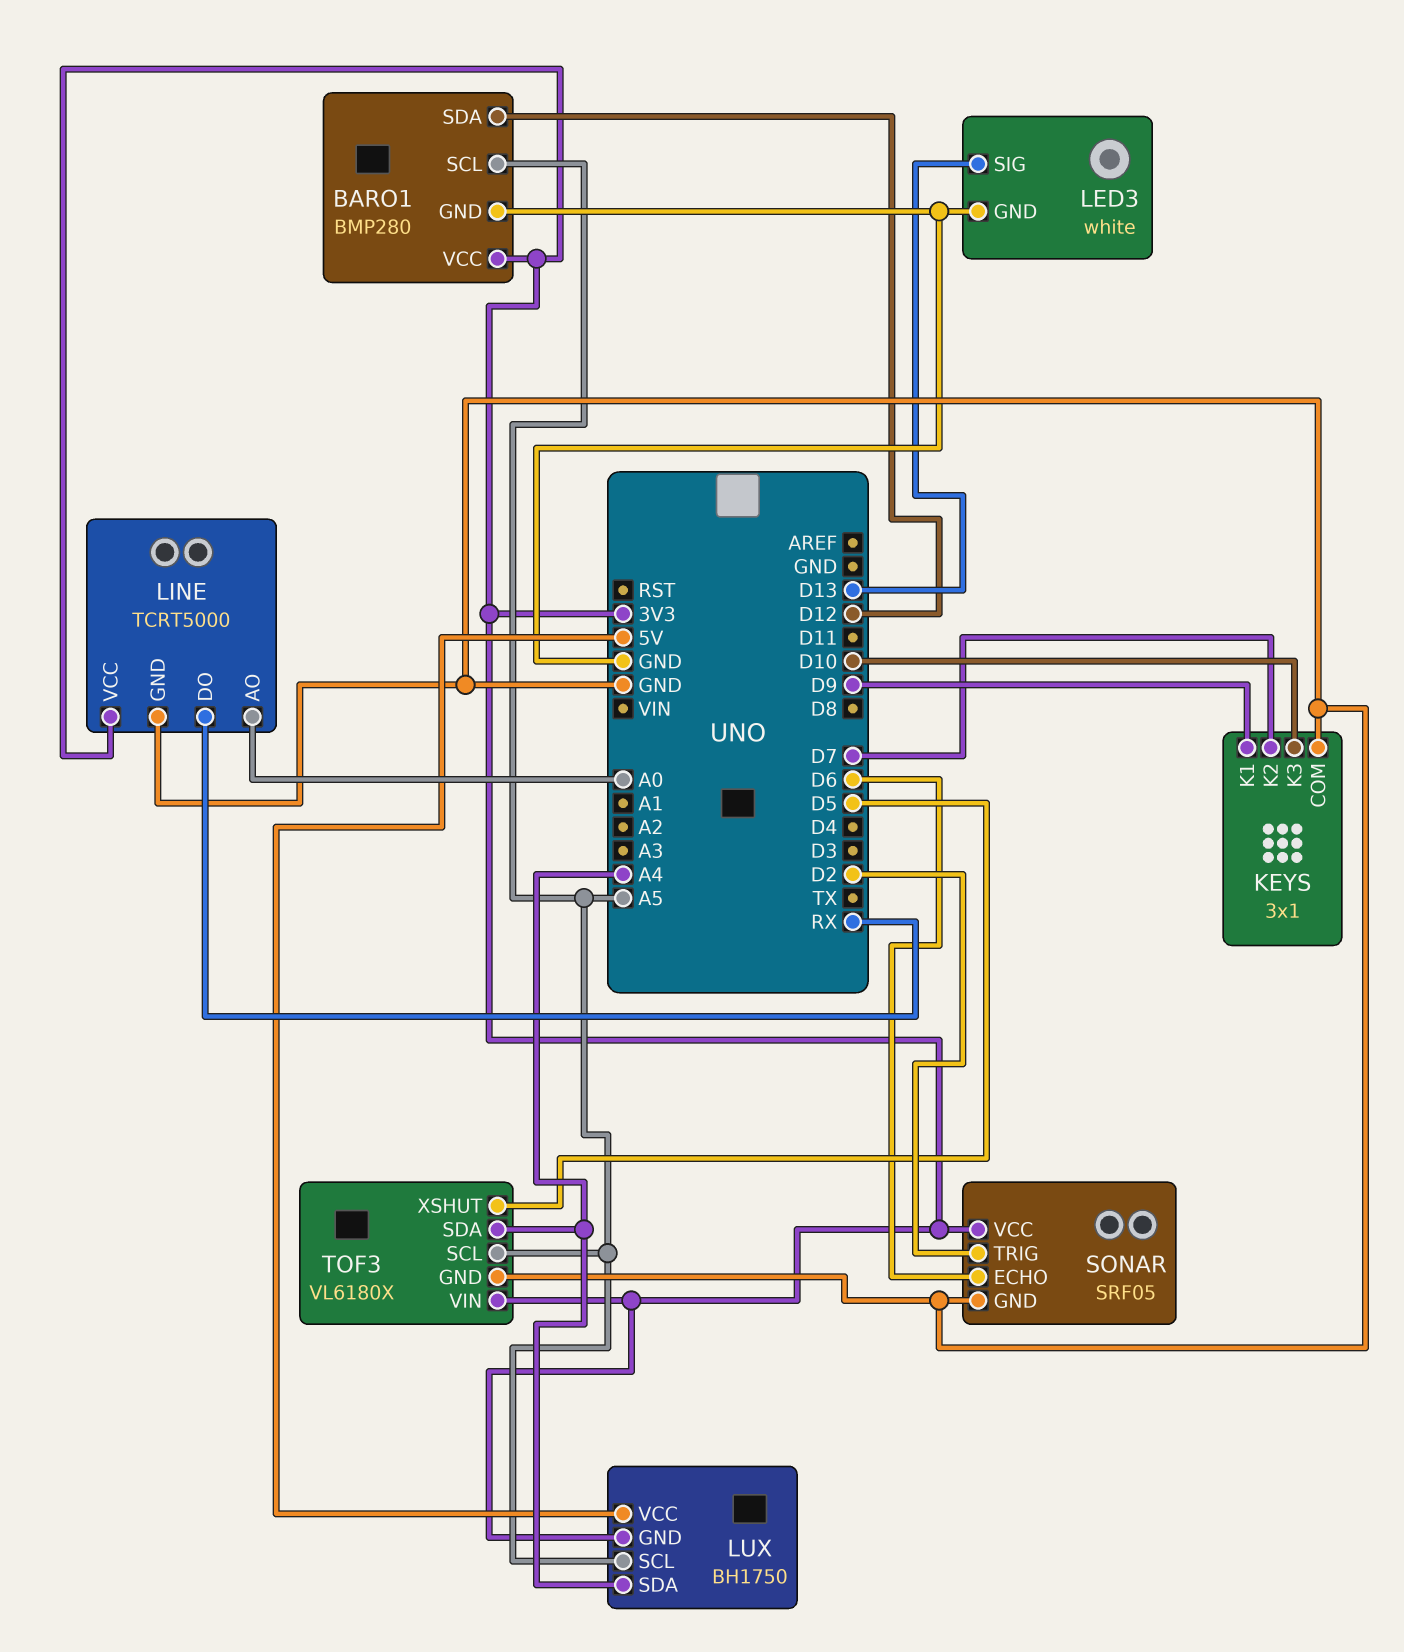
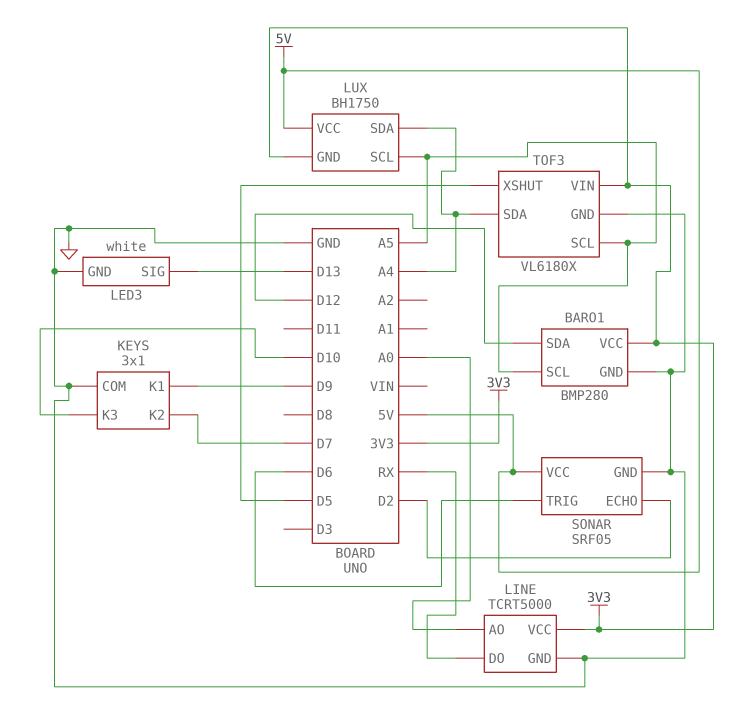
SONAR pin ECHO: D6 -> D2
SONAR pin TRIG: D2 -> D6
SONAR pin VCC: 3V3 -> 5V

